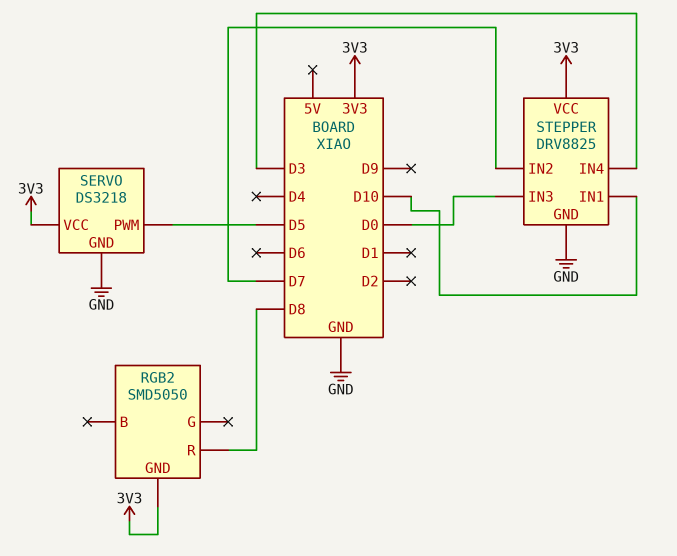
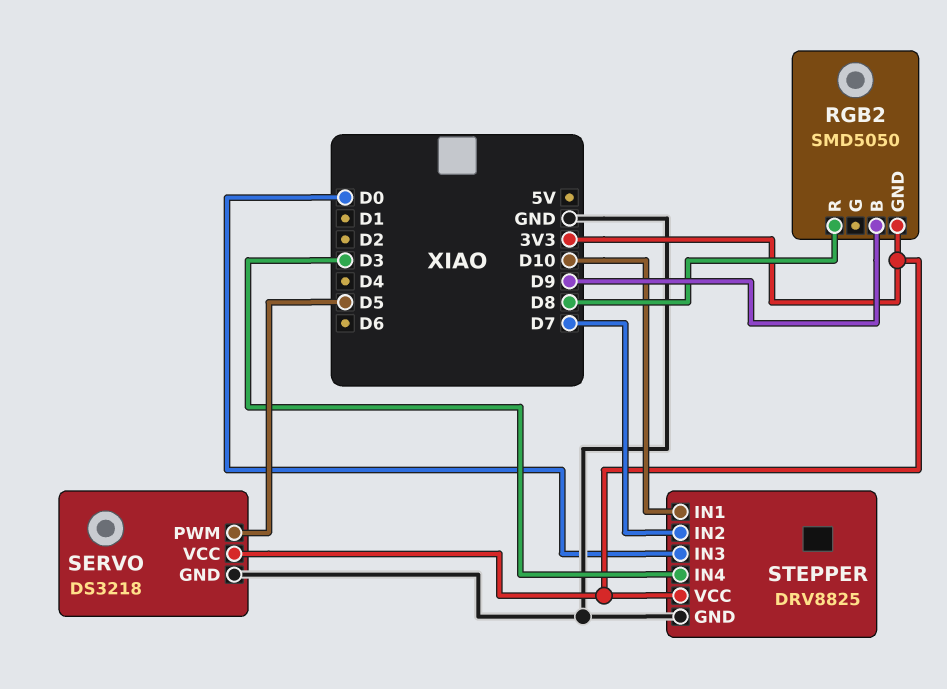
RGB2 pin B: none -> D9

